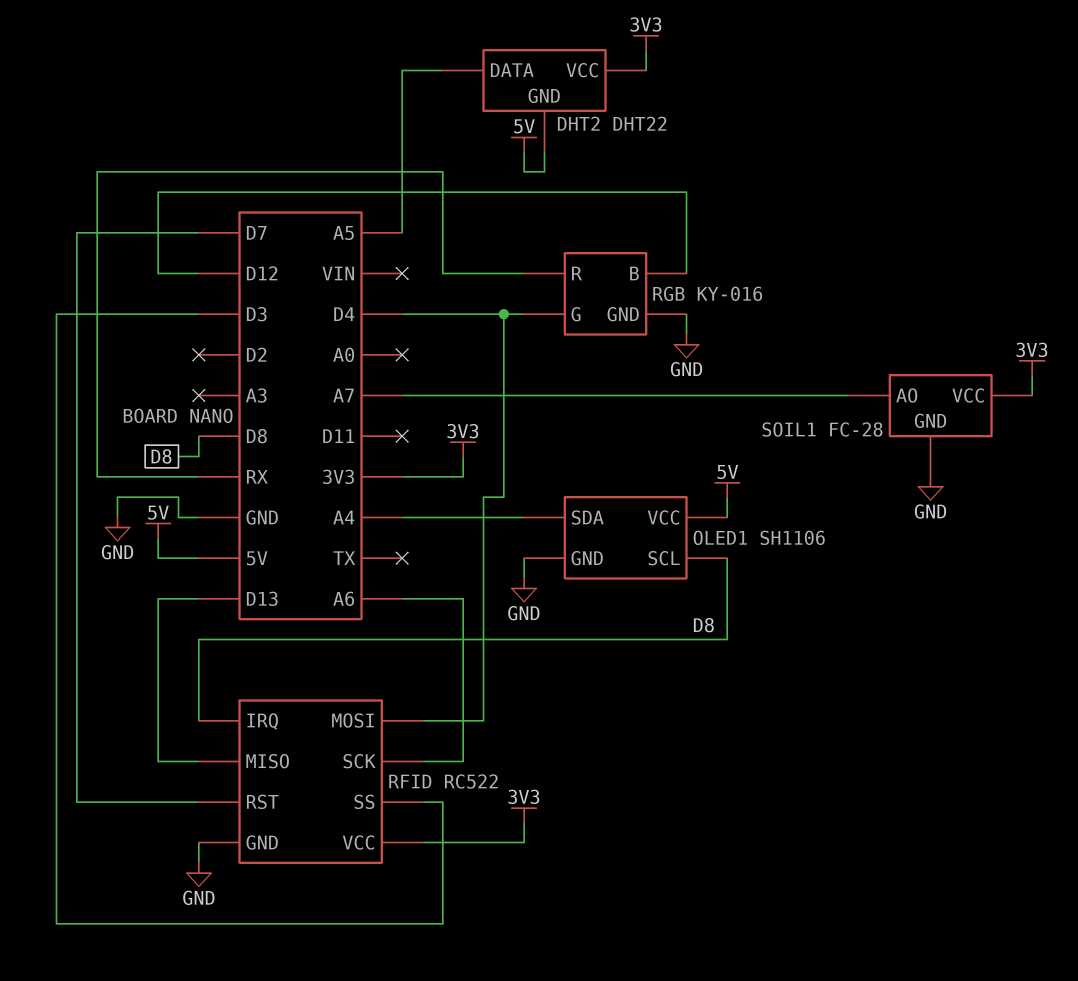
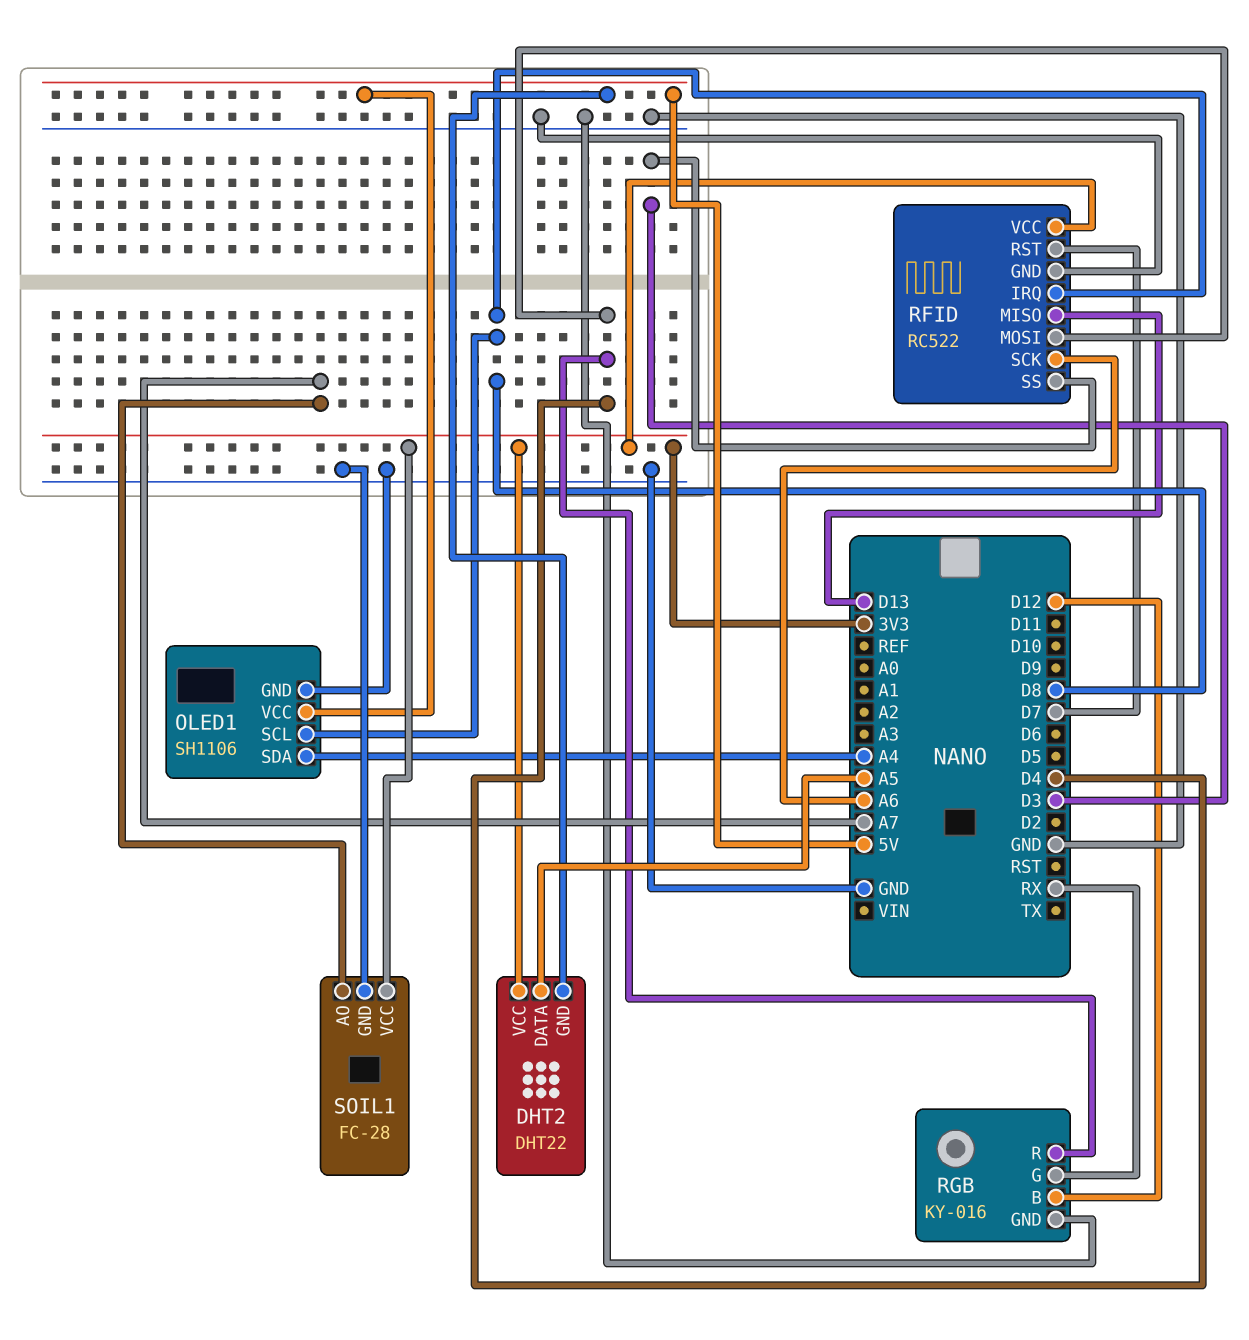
RGB pin G: D4 -> RX
RGB pin R: RX -> D4

